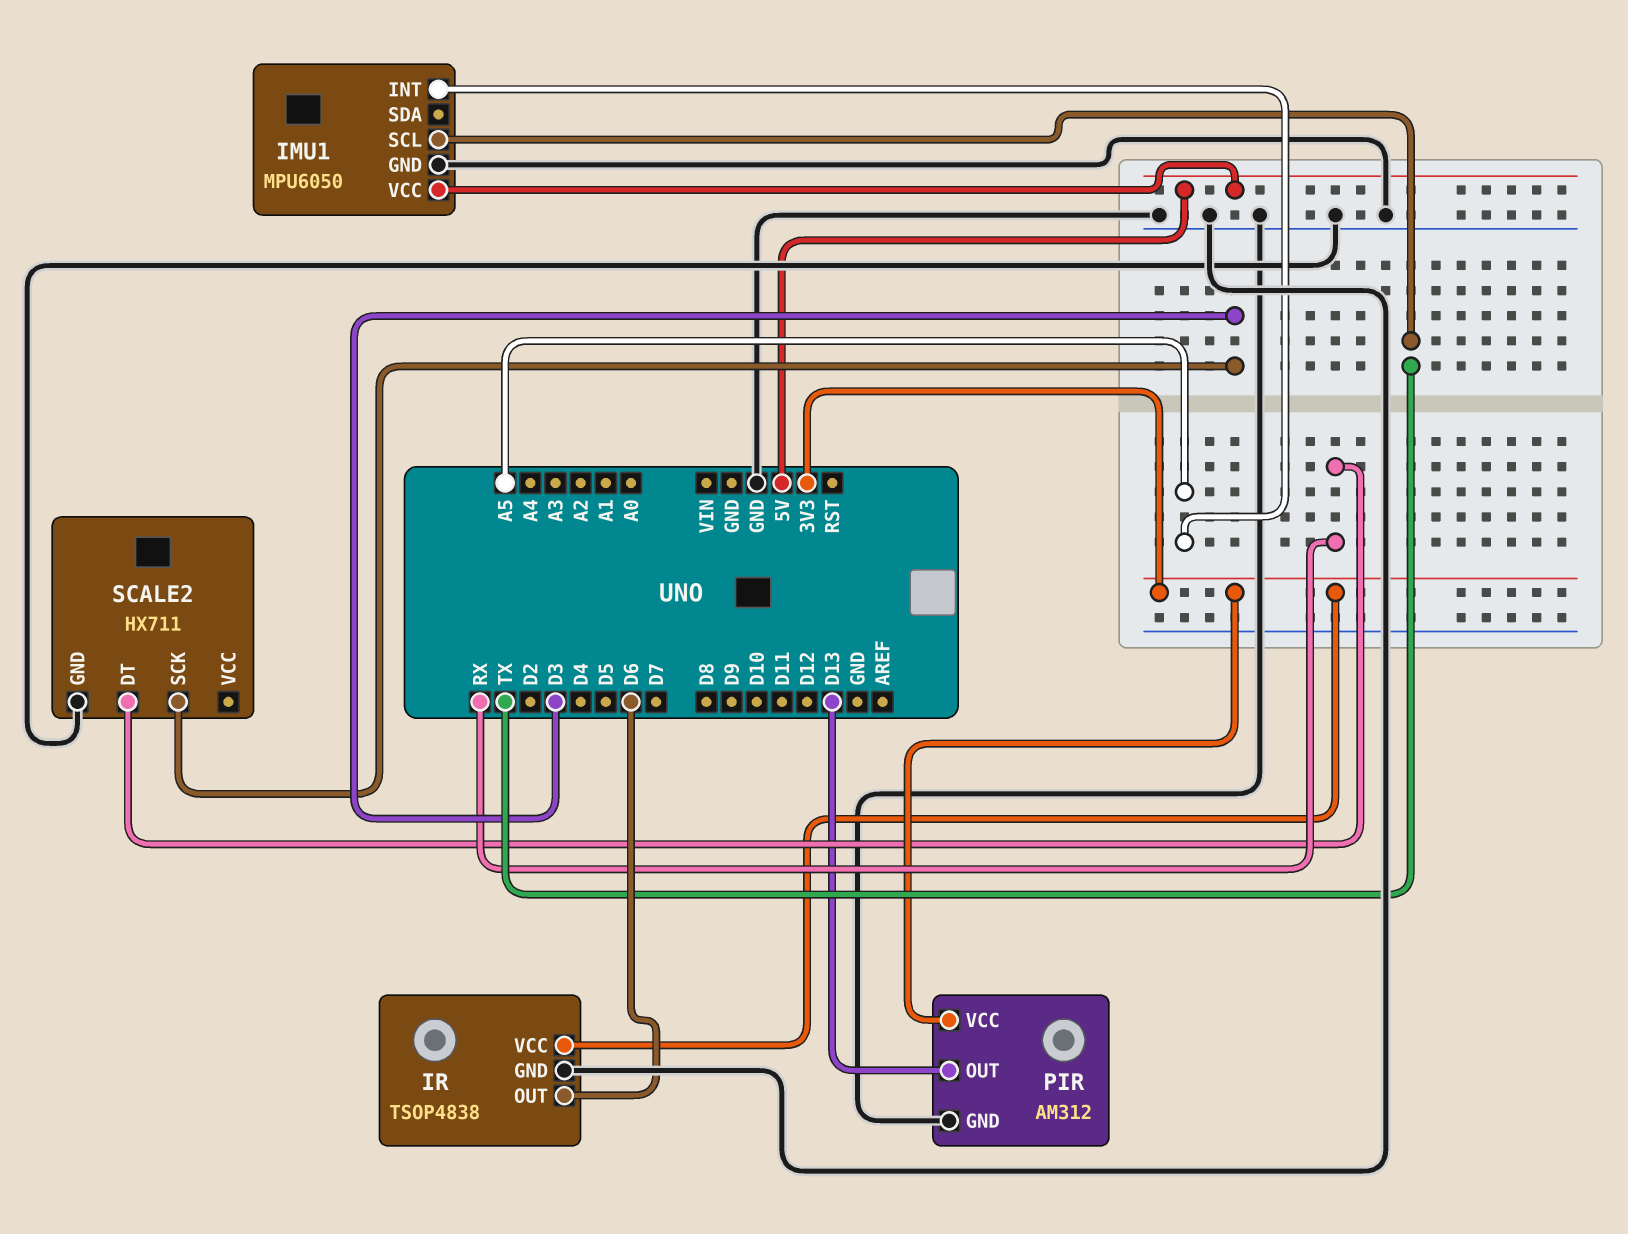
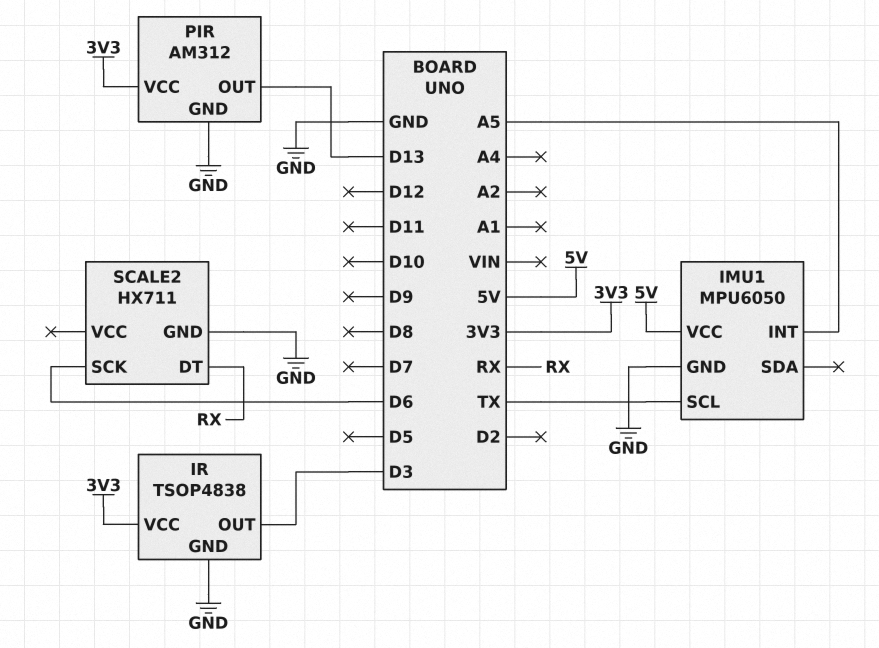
IR pin OUT: D6 -> D3
SCALE2 pin SCK: D3 -> D6

